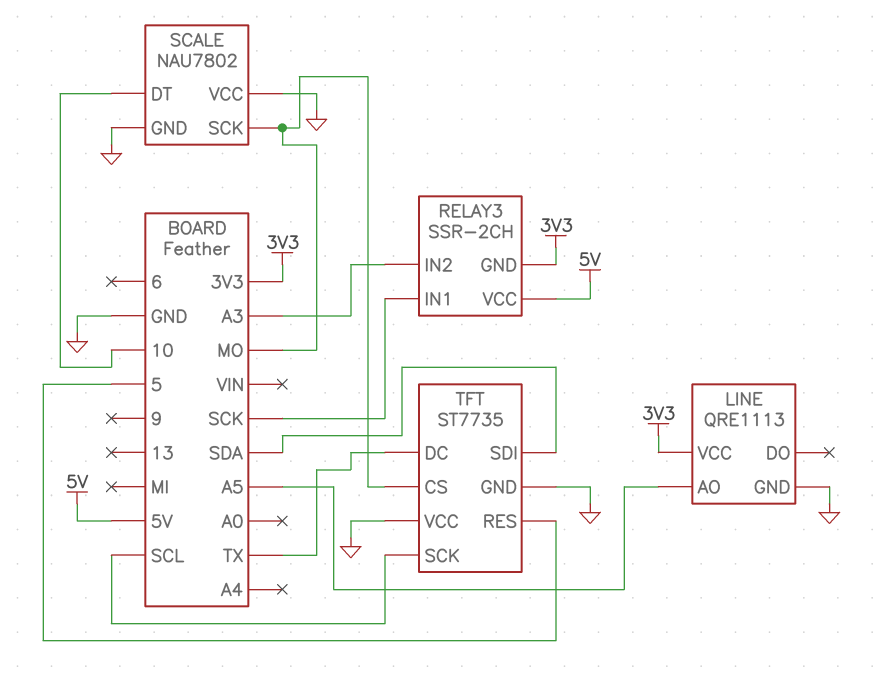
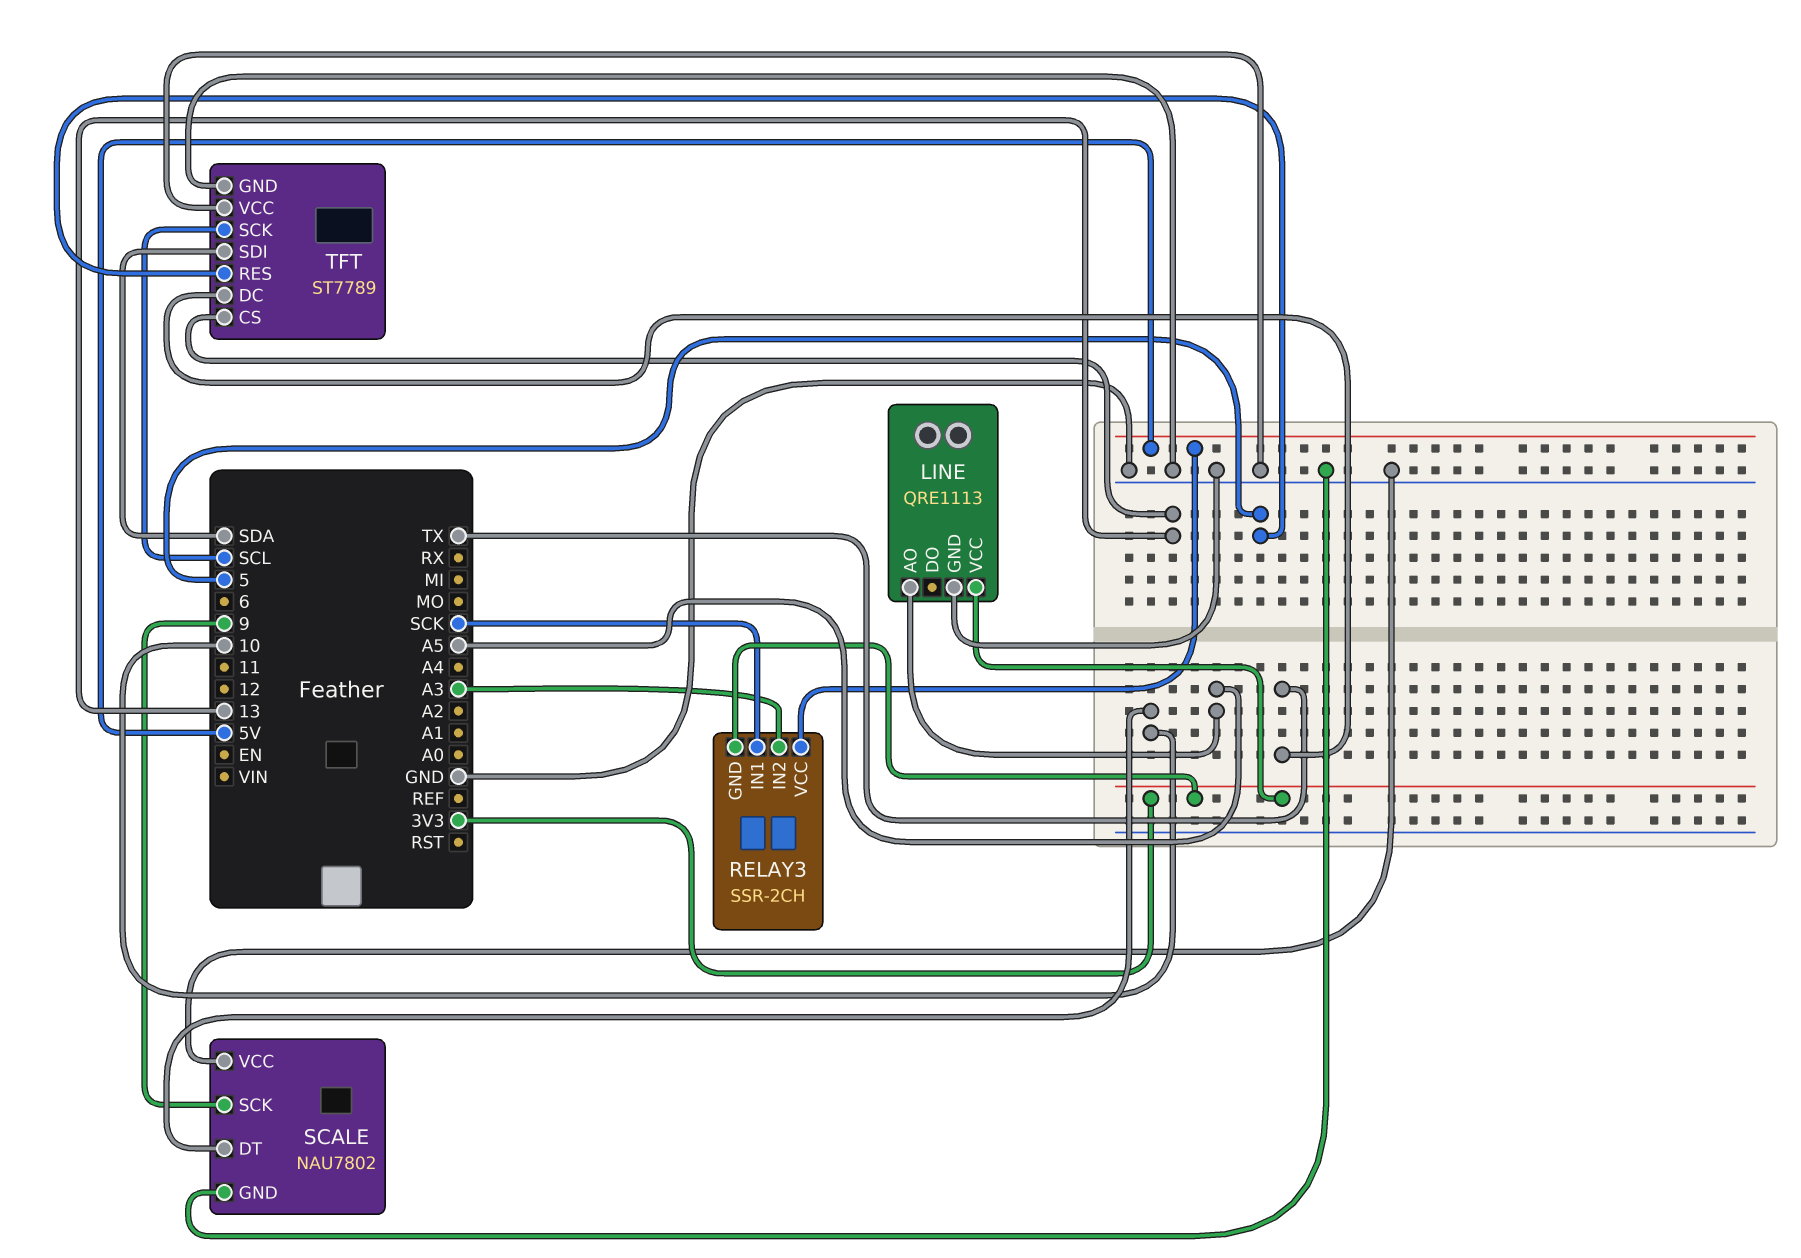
SCALE pin SCK: MO -> 9
TFT: ST7735 -> ST7789
TFT pin CS: MO -> 13

